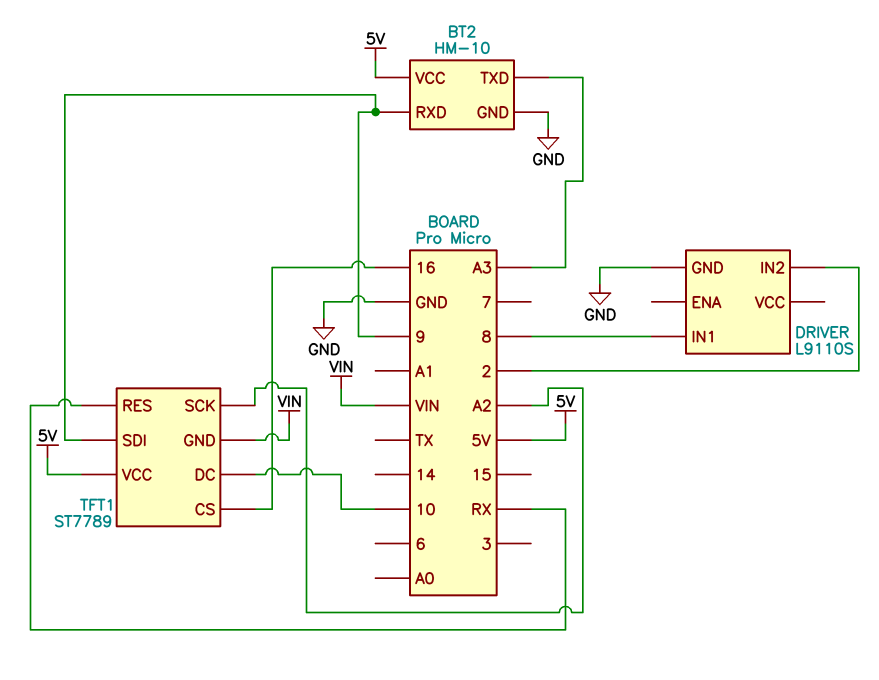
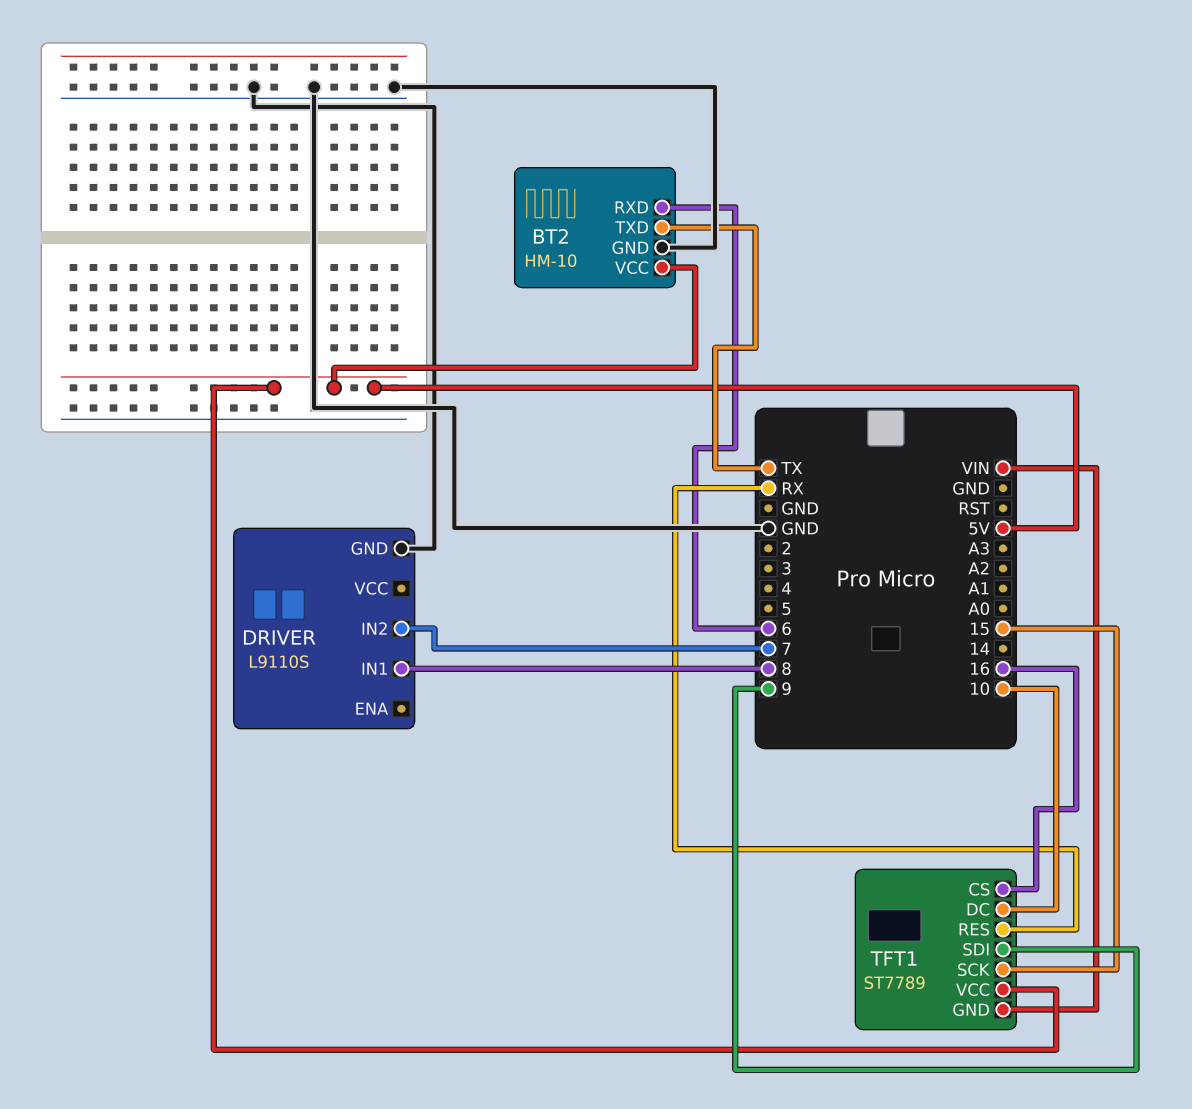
BT2 pin RXD: 9 -> 6
BT2 pin TXD: A3 -> TX
DRIVER pin IN2: 2 -> 7
TFT1 pin SCK: A2 -> 15

